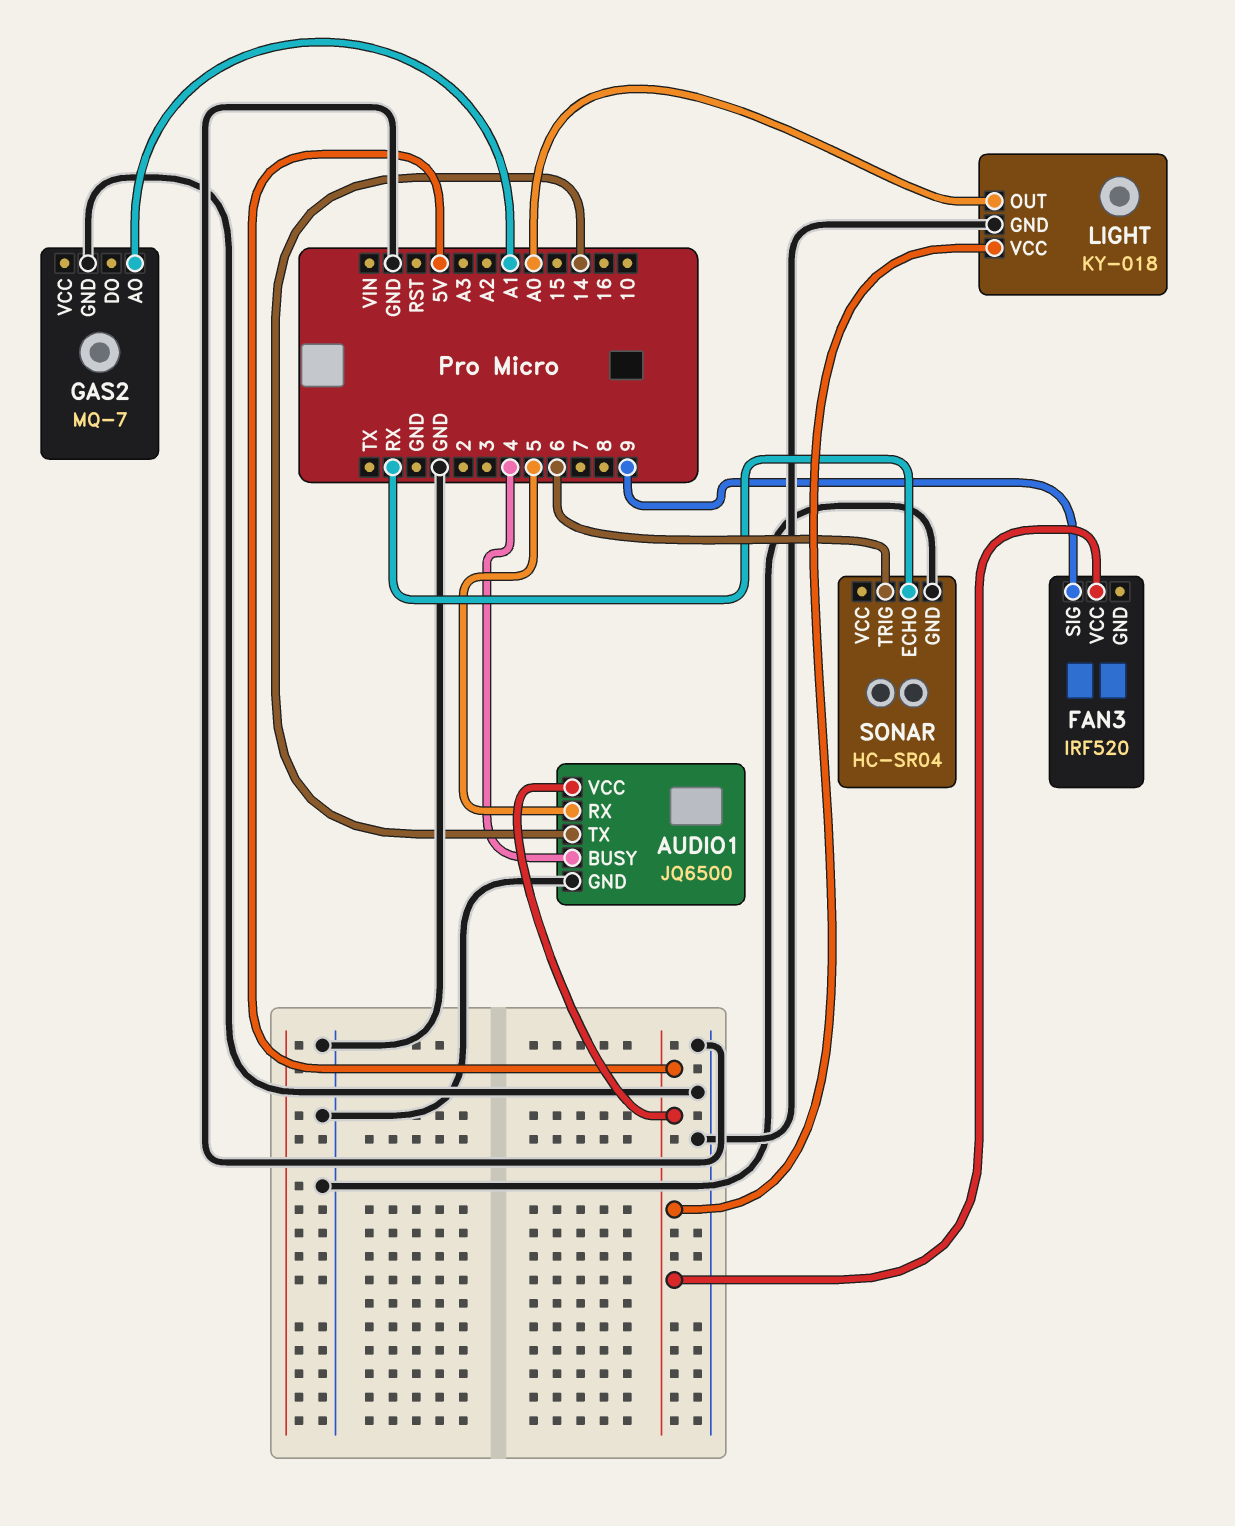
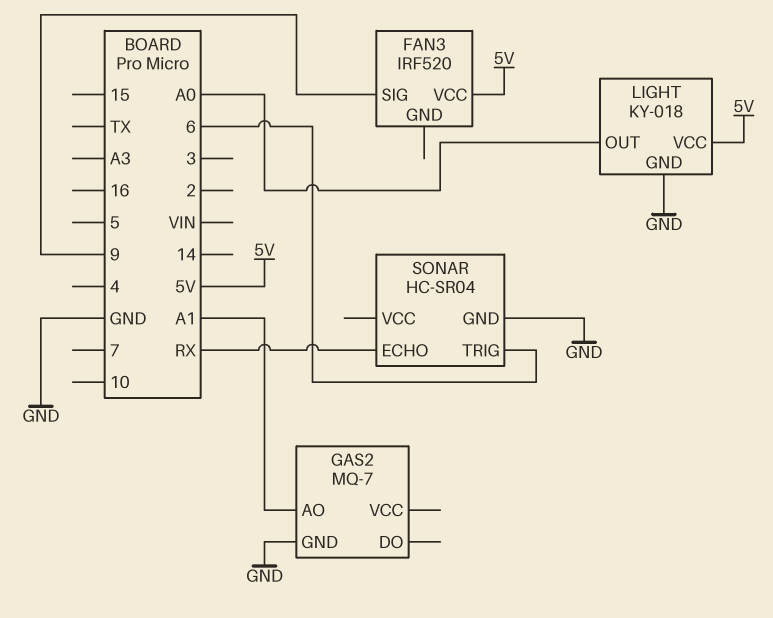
AUDIO1: JQ6500 -> none
AUDIO1 pin BUSY: 4 -> none
AUDIO1 pin GND: GND -> none
AUDIO1 pin RX: 5 -> none
AUDIO1 pin TX: 14 -> none
AUDIO1 pin VCC: 5V -> none

